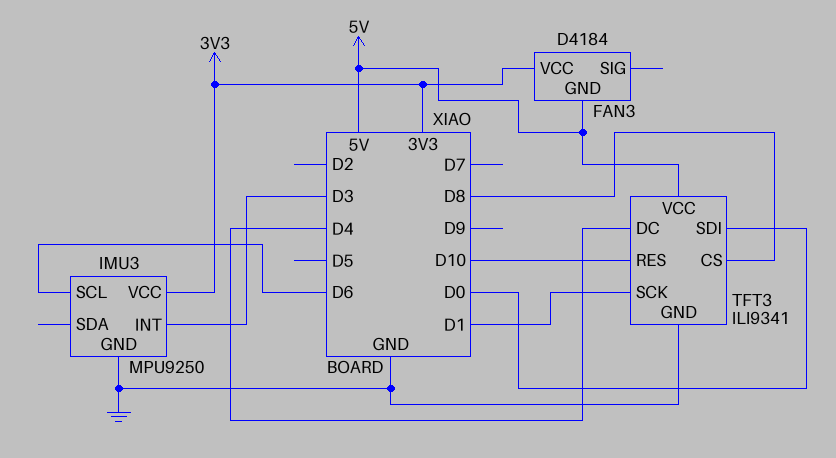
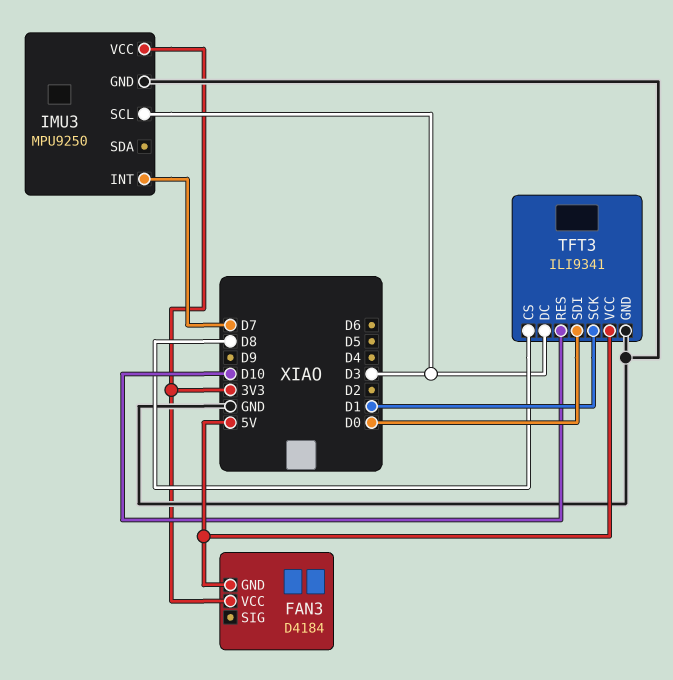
IMU3 pin INT: D3 -> D7
IMU3 pin SCL: D6 -> D3
TFT3 pin DC: D4 -> D3

